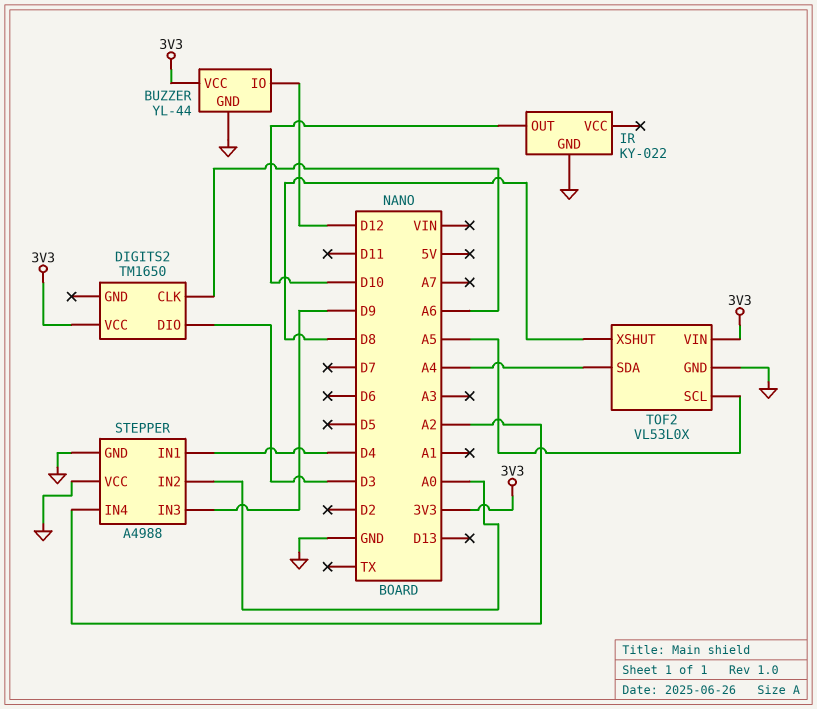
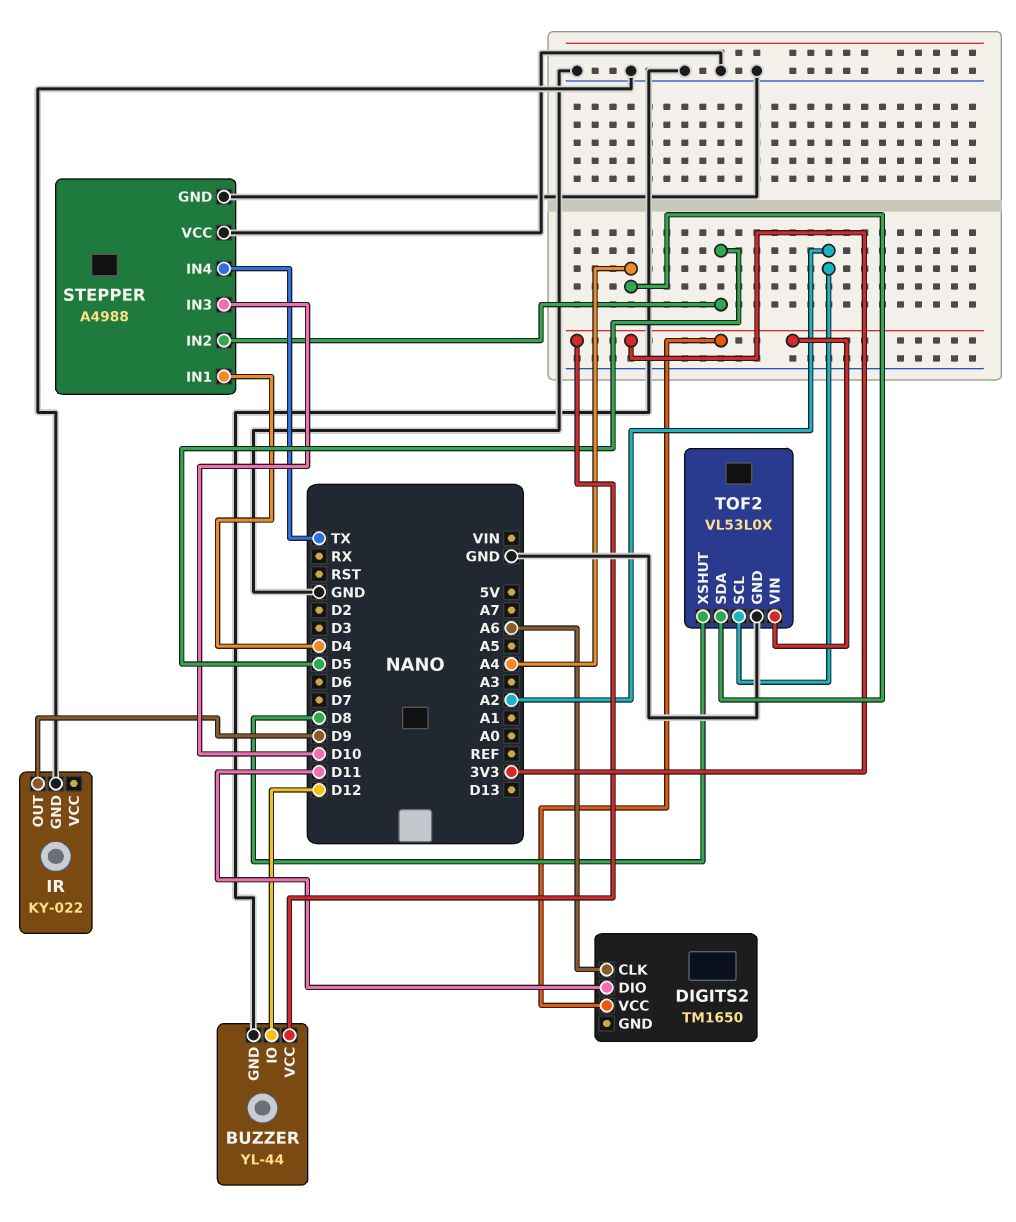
DIGITS2 pin DIO: D3 -> D11
IR pin OUT: D10 -> D9
STEPPER pin IN2: A0 -> D5
STEPPER pin IN3: D9 -> D10
STEPPER pin IN4: A2 -> TX
TOF2 pin SCL: A5 -> A2

